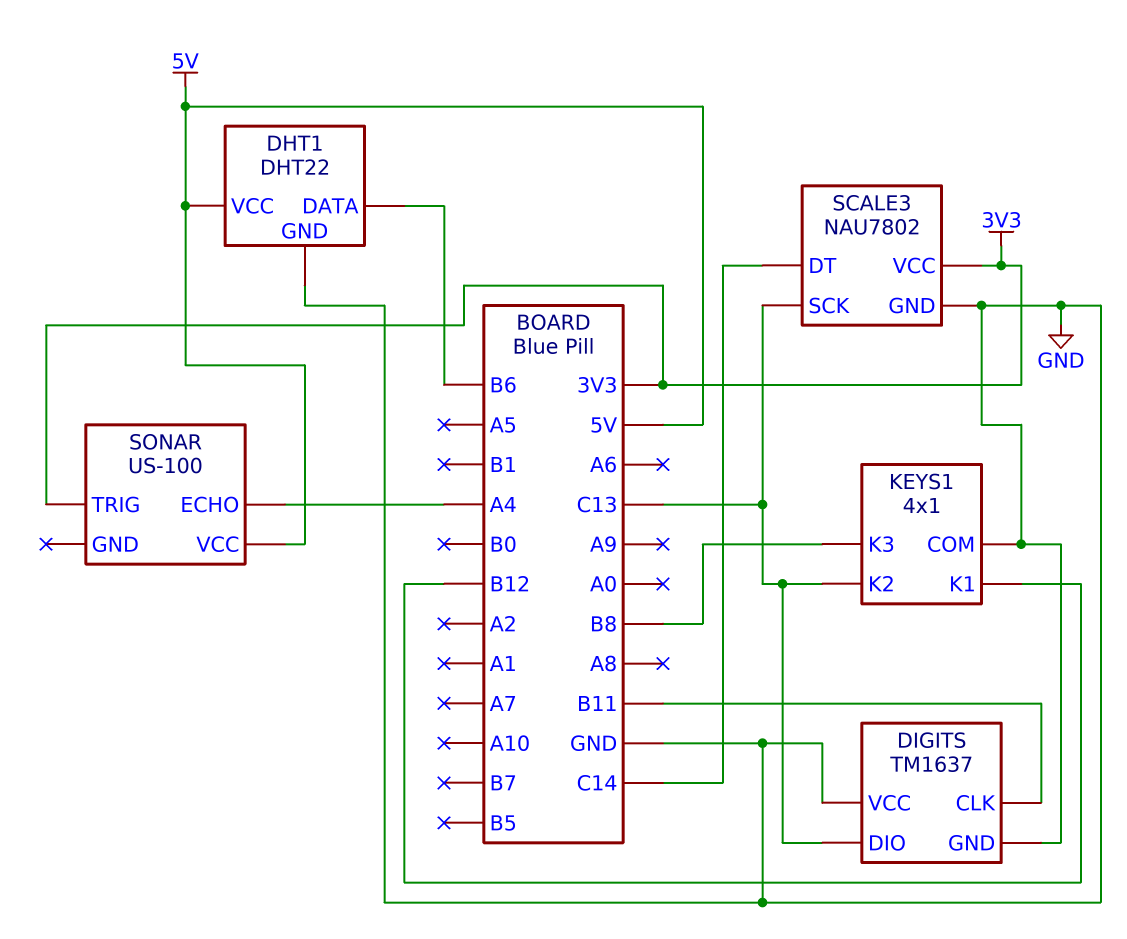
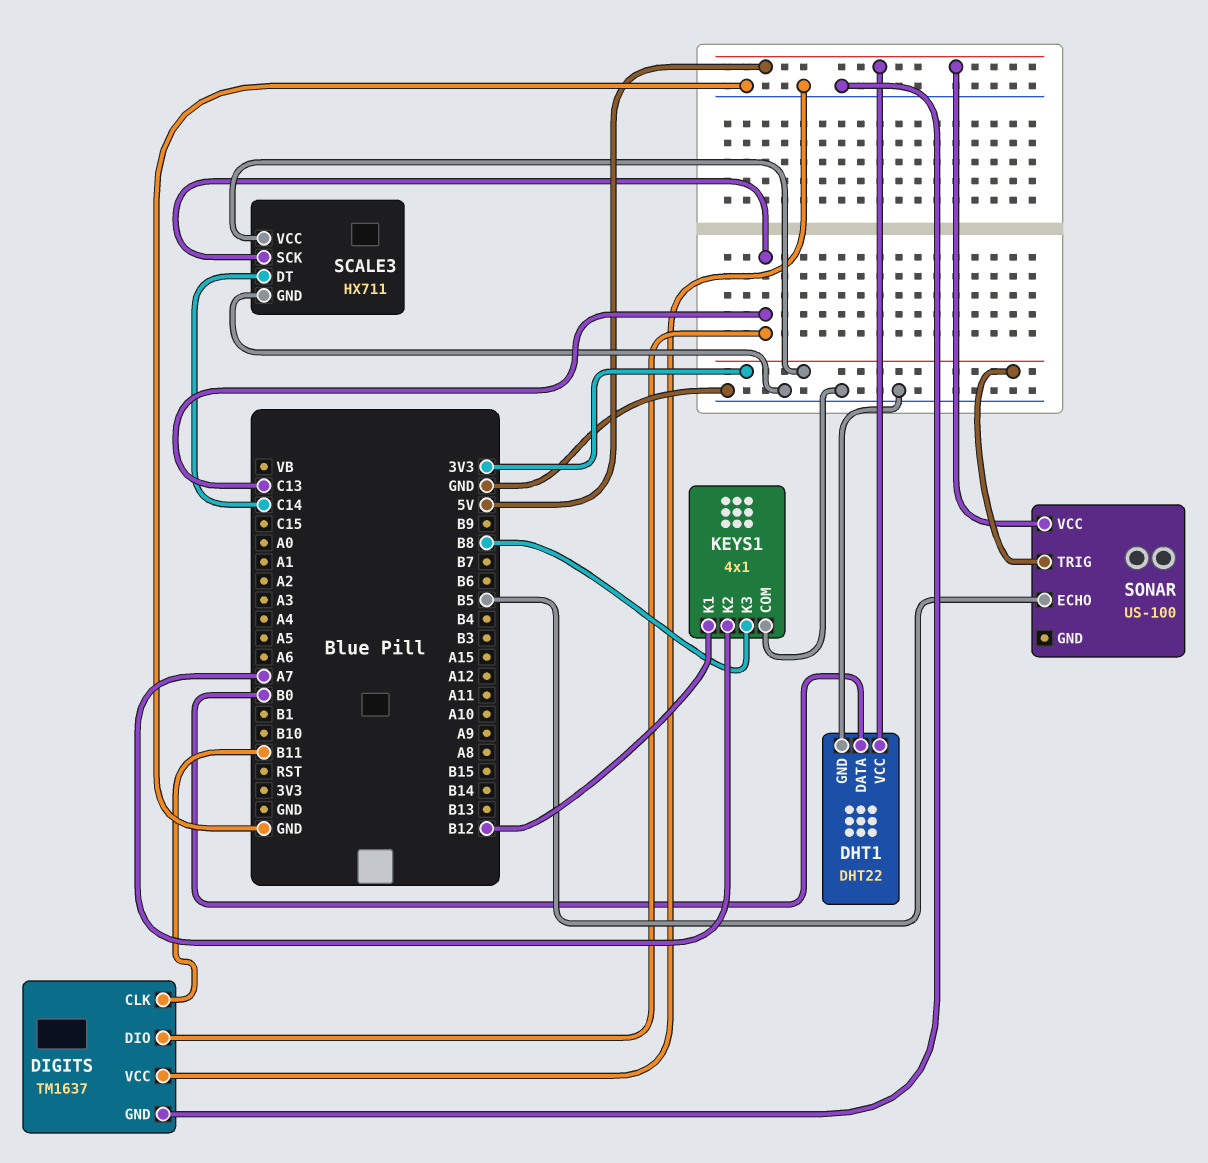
DHT1 pin DATA: B6 -> B0
KEYS1 pin K2: C13 -> A7
SCALE3: NAU7802 -> HX711
SONAR pin ECHO: A4 -> B5

